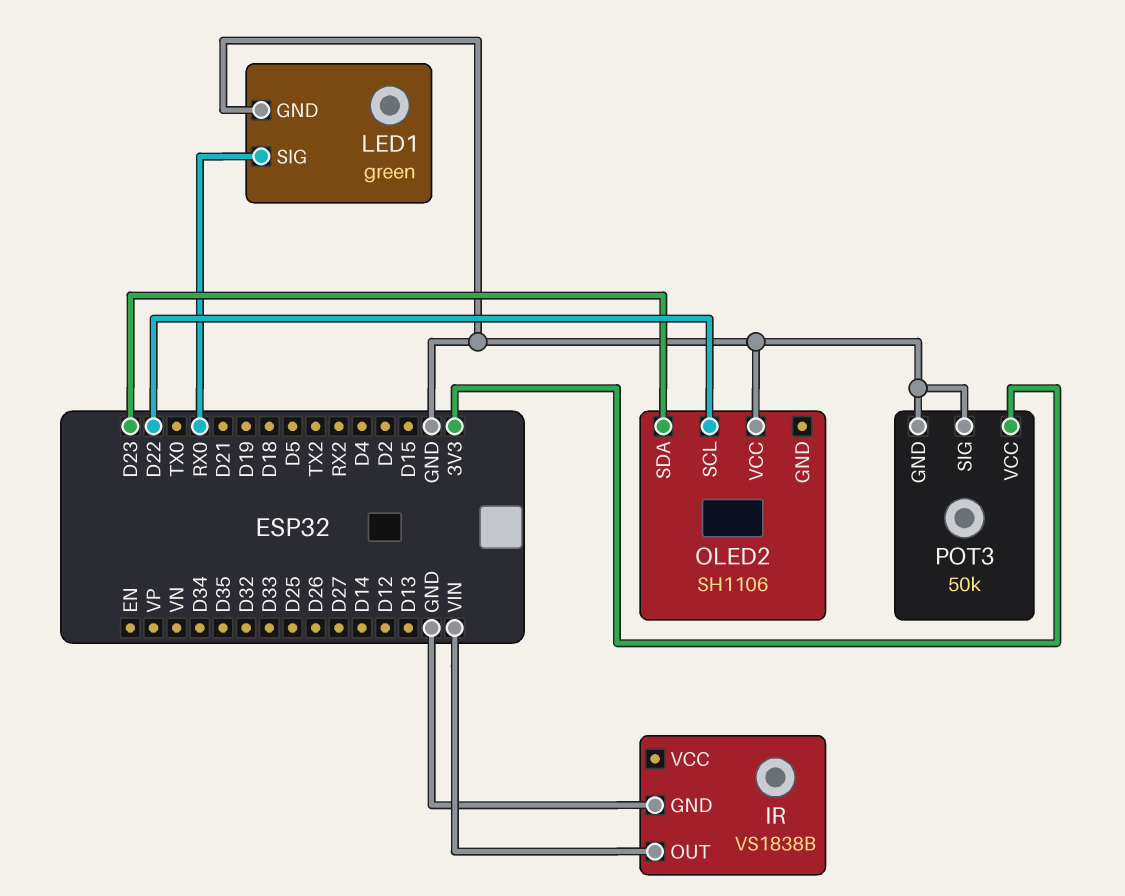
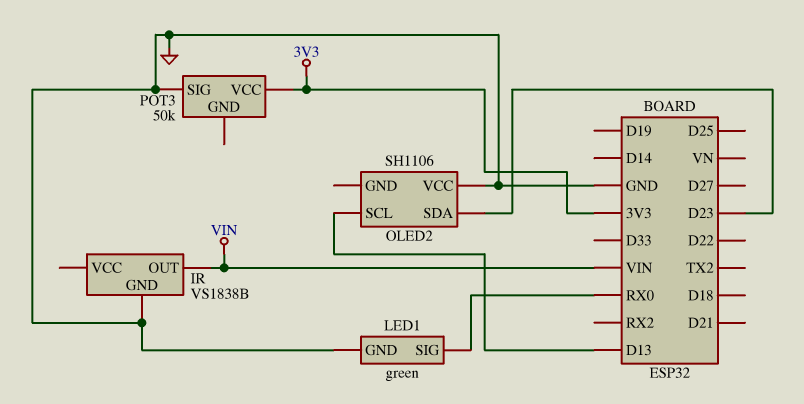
OLED2 pin SCL: D22 -> D13
POT3 pin GND: GND -> none

